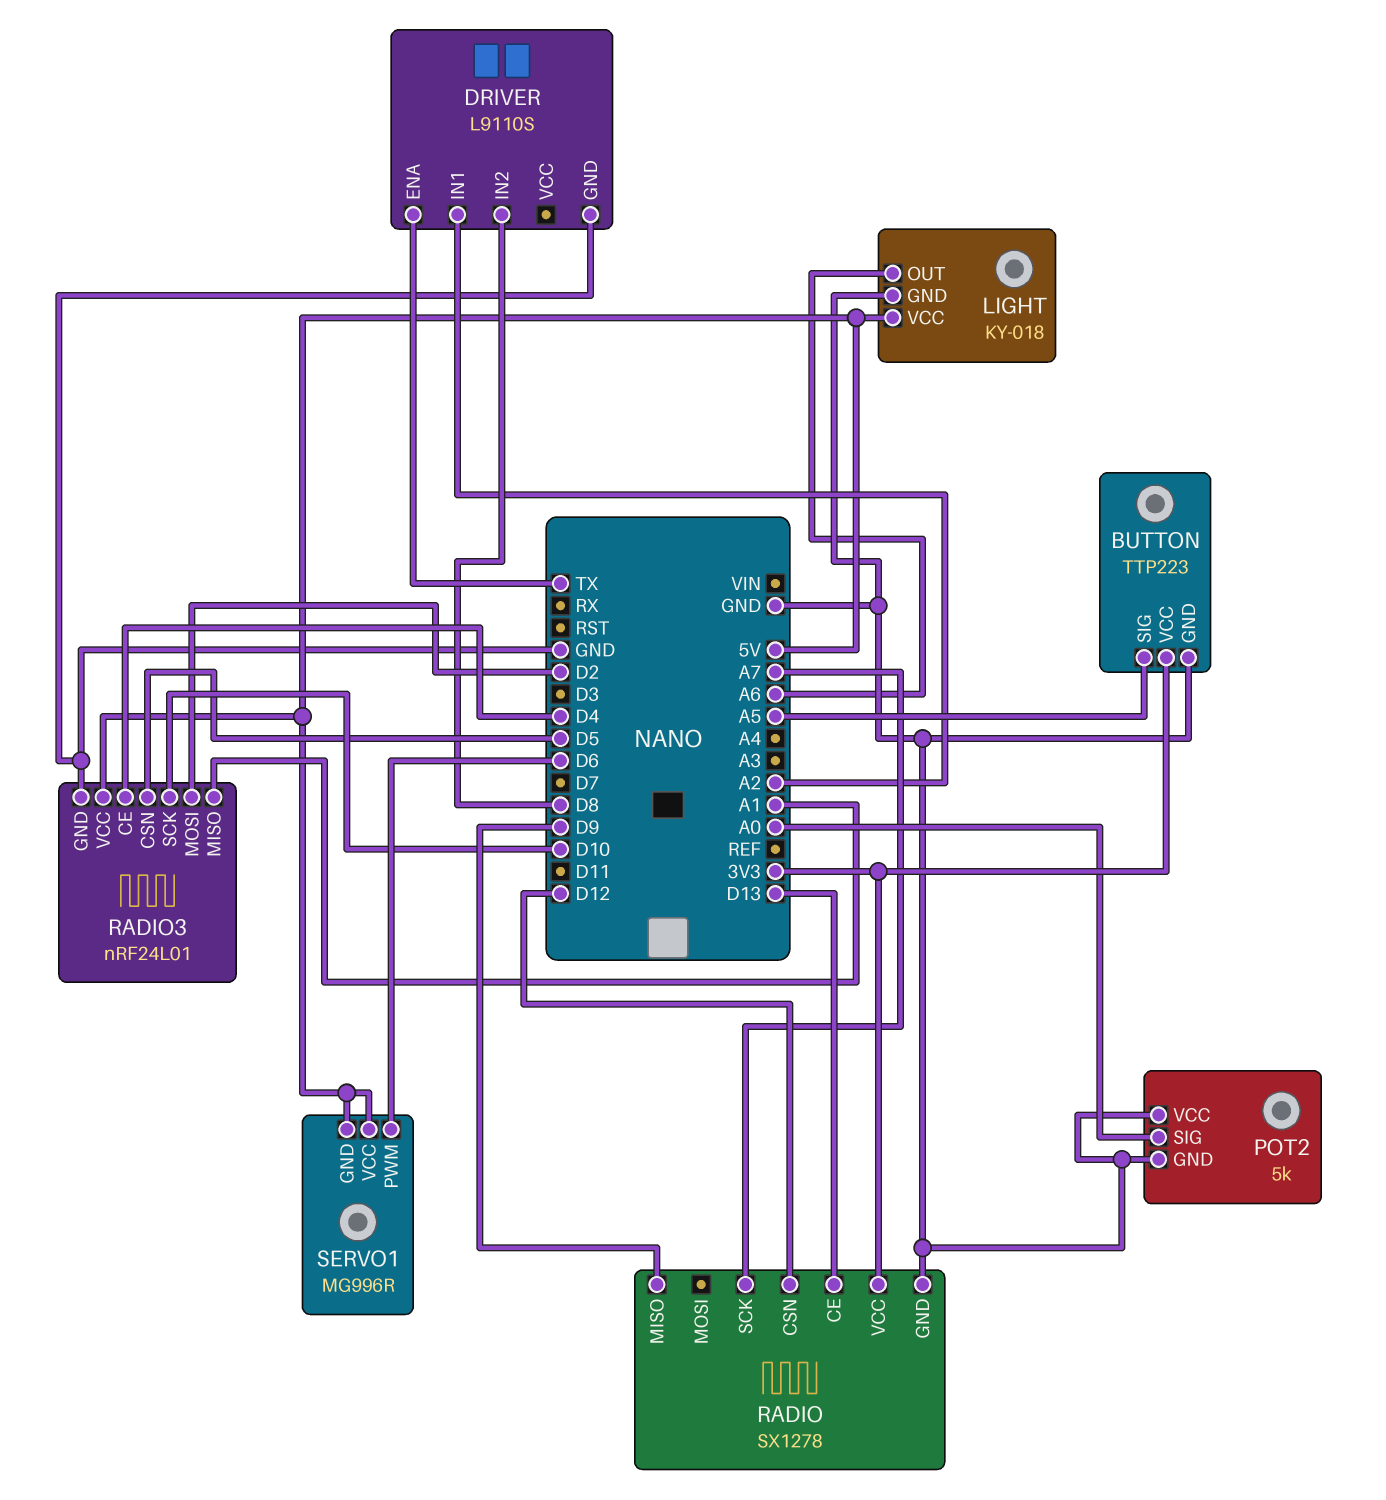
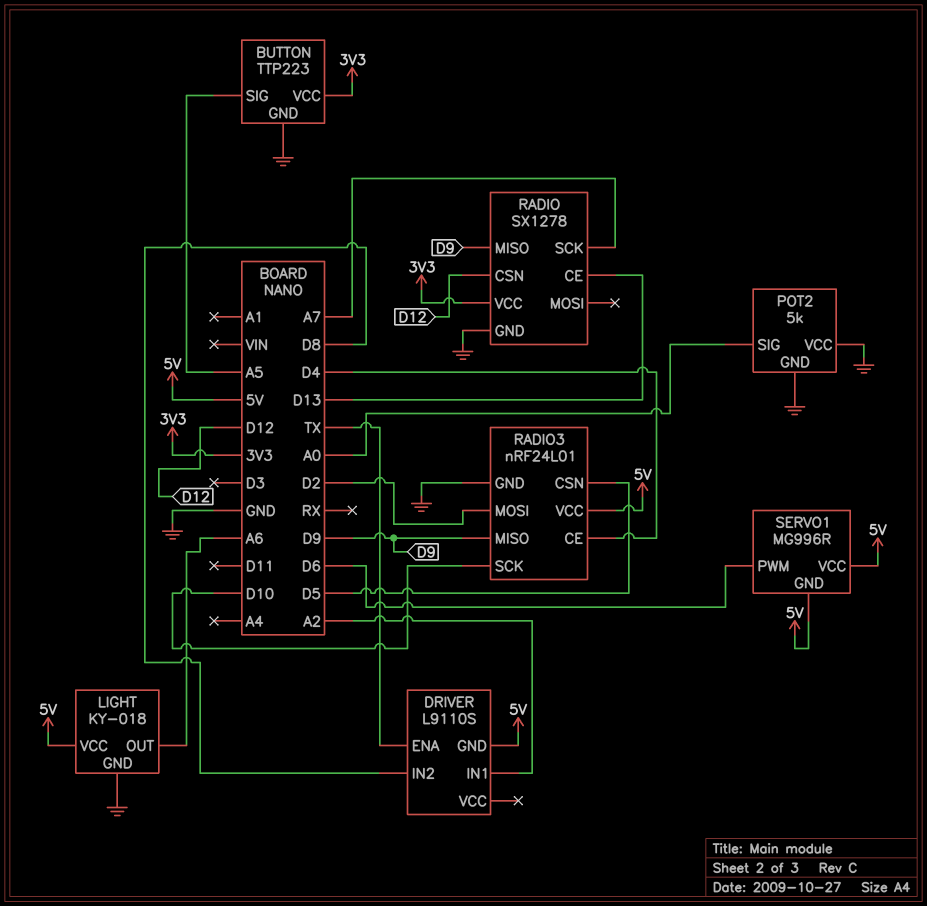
DRIVER pin GND: GND -> 5V
RADIO3 pin MISO: A1 -> D9

